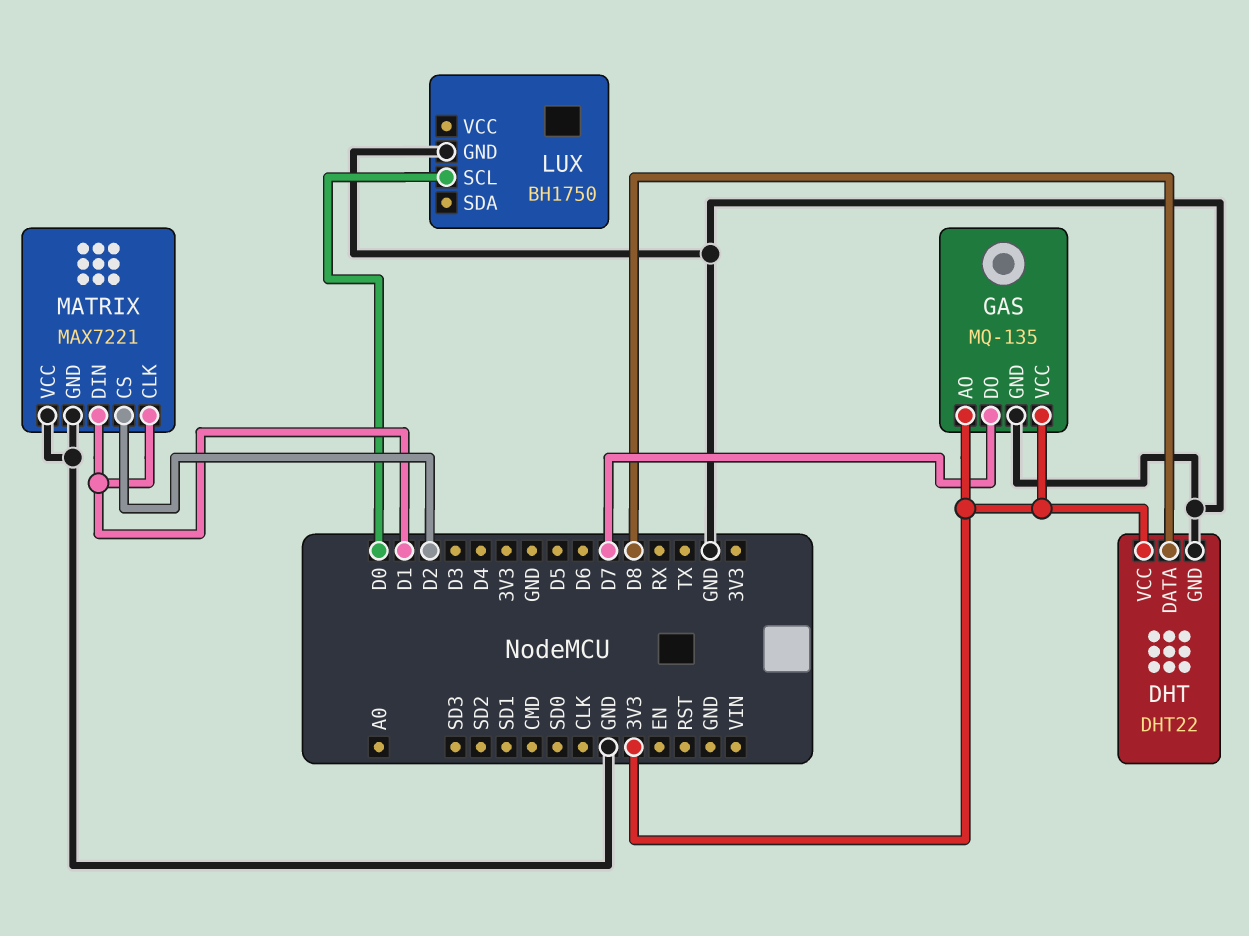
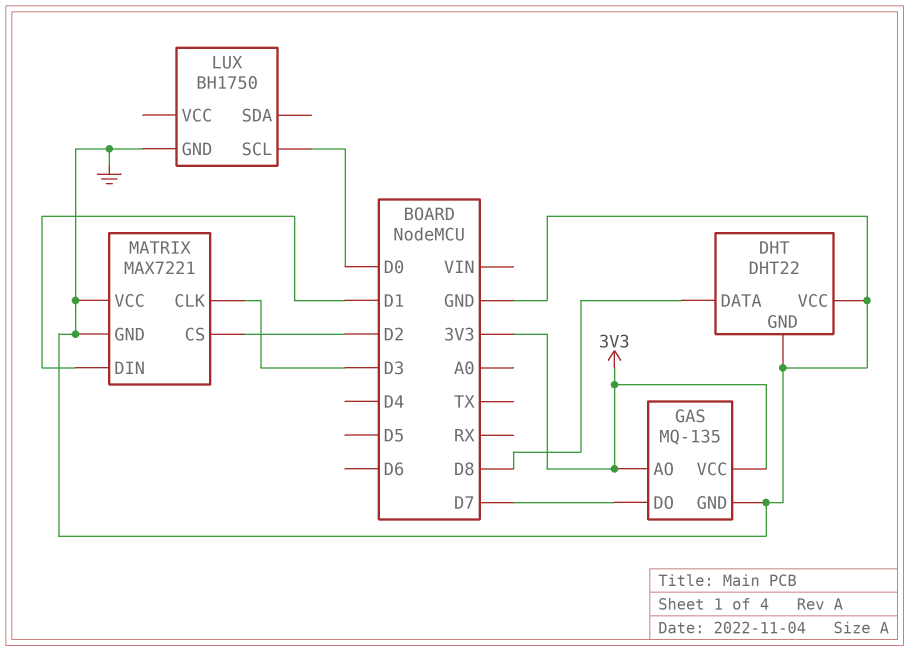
DHT pin VCC: 3V3 -> GND
MATRIX pin CLK: D1 -> D3

